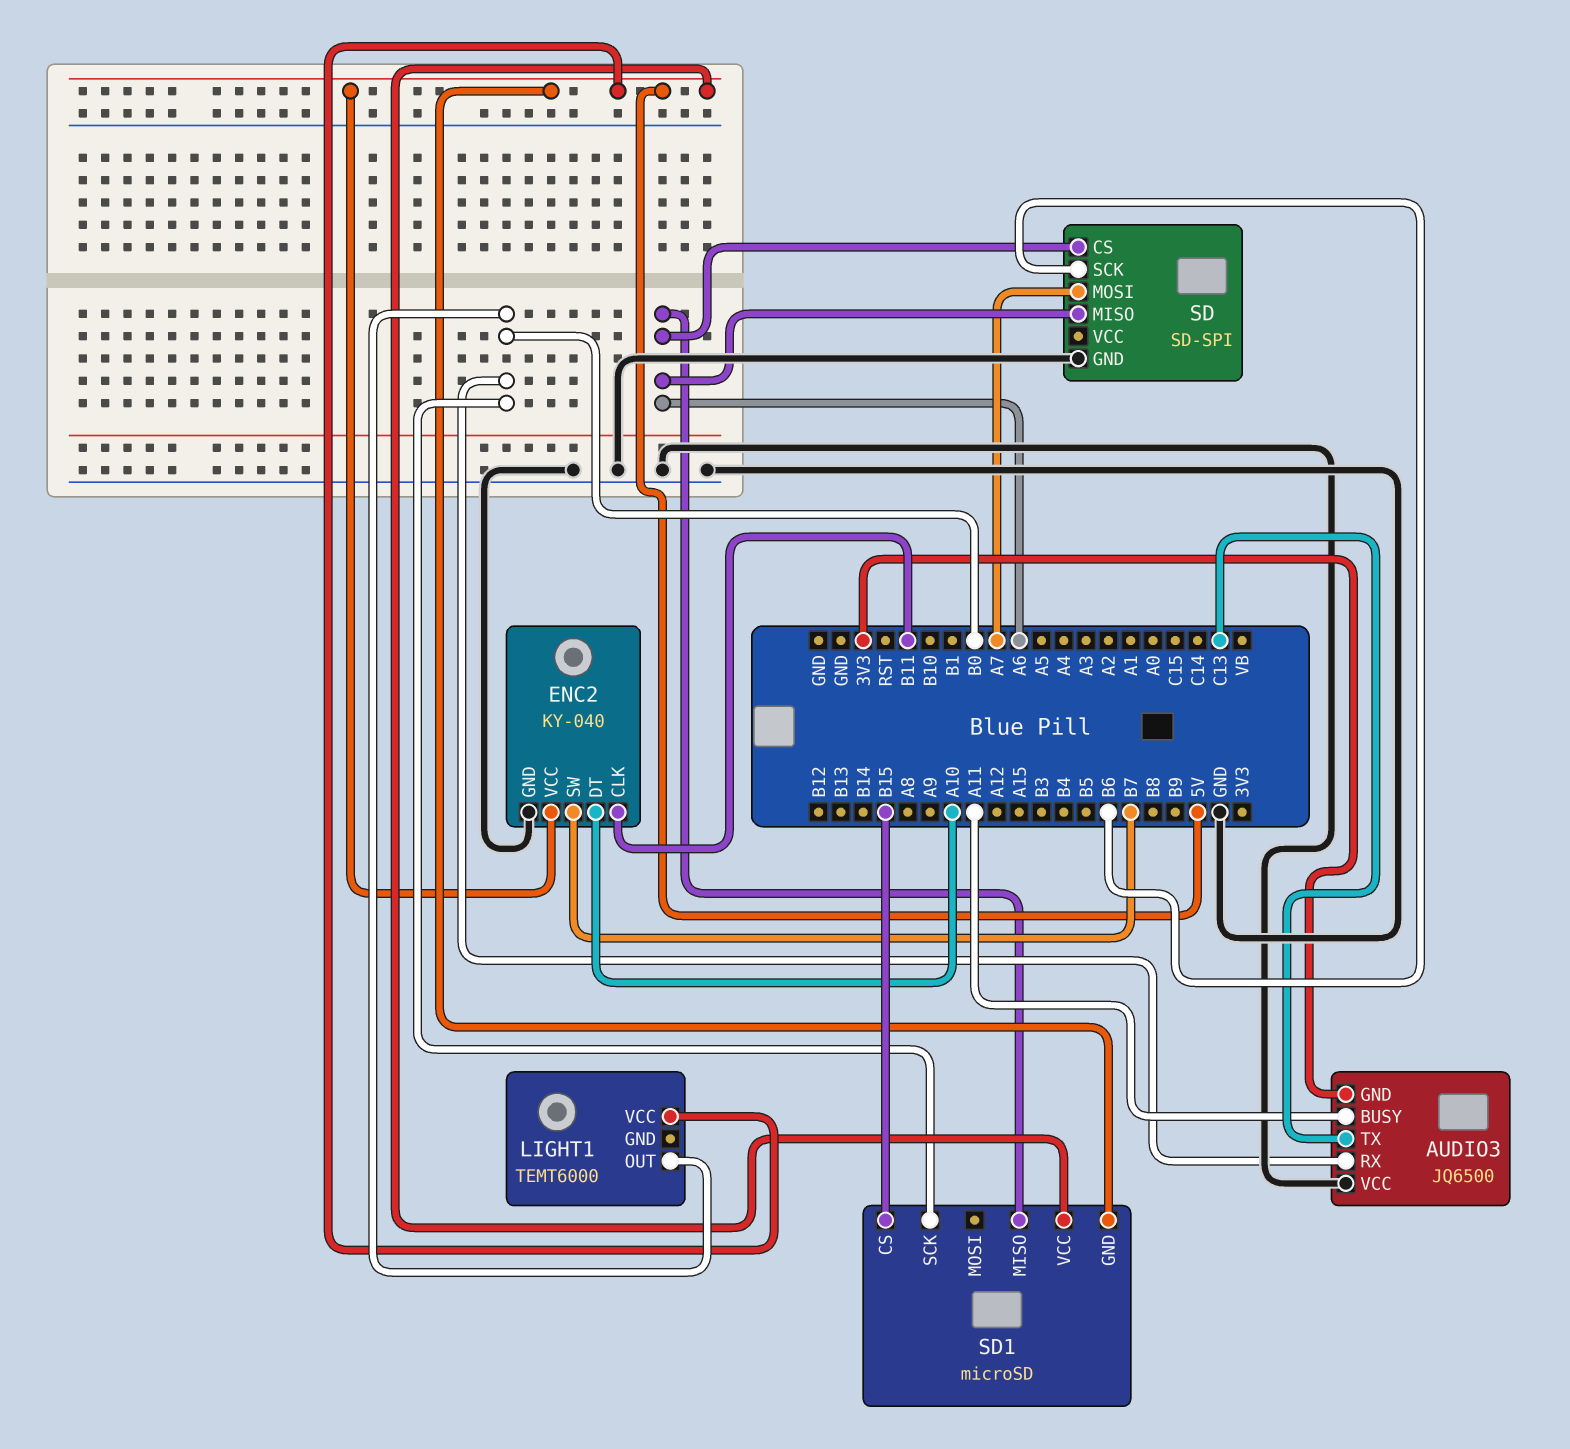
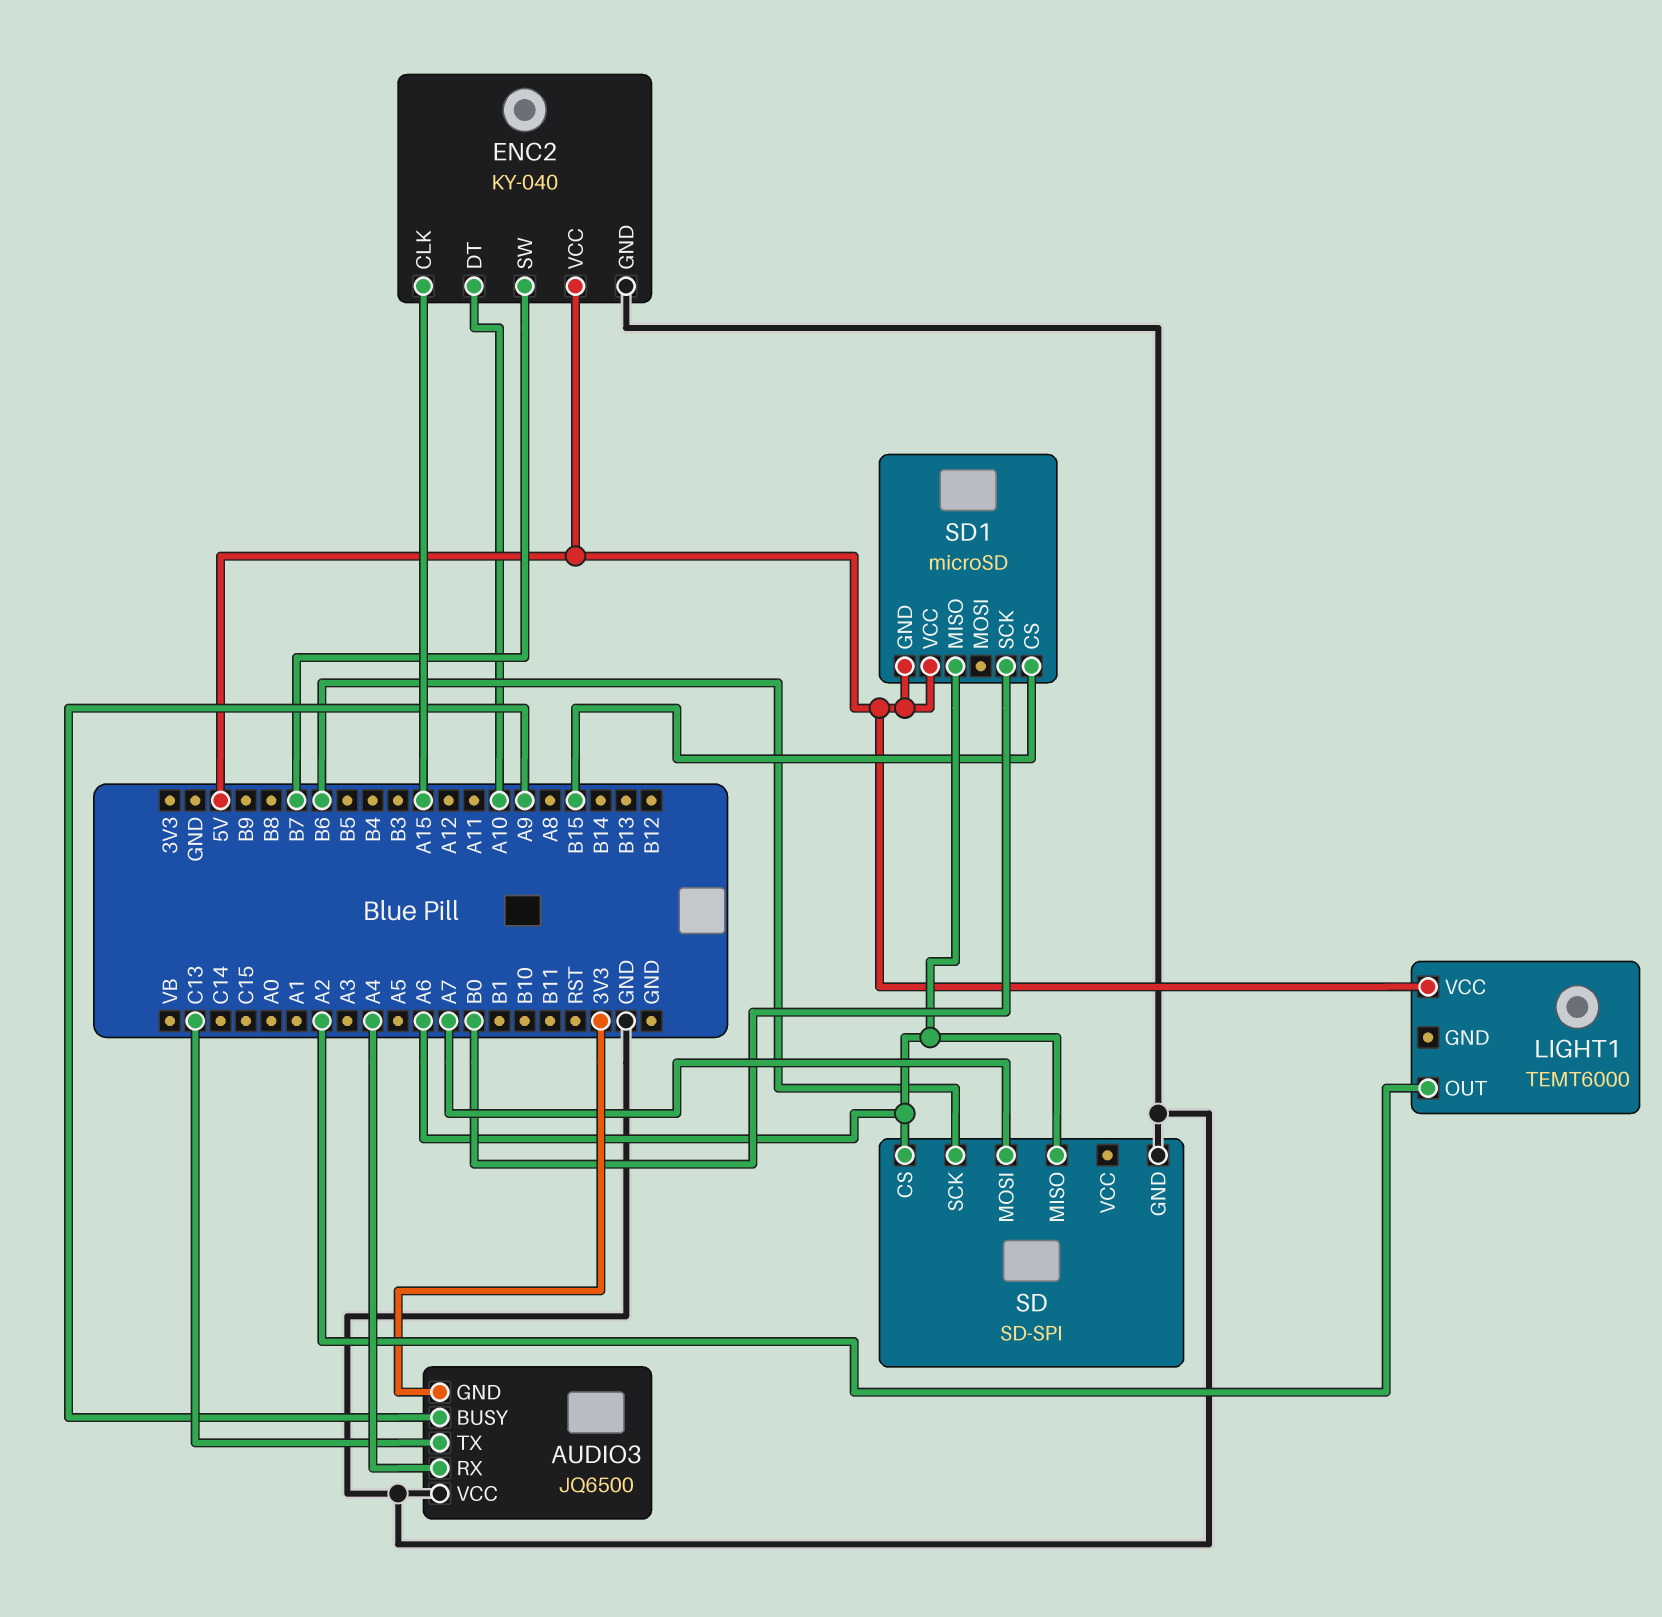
AUDIO3 pin BUSY: A11 -> A9
AUDIO3 pin RX: B0 -> A4
ENC2 pin CLK: B11 -> A15
LIGHT1 pin OUT: B0 -> A2

